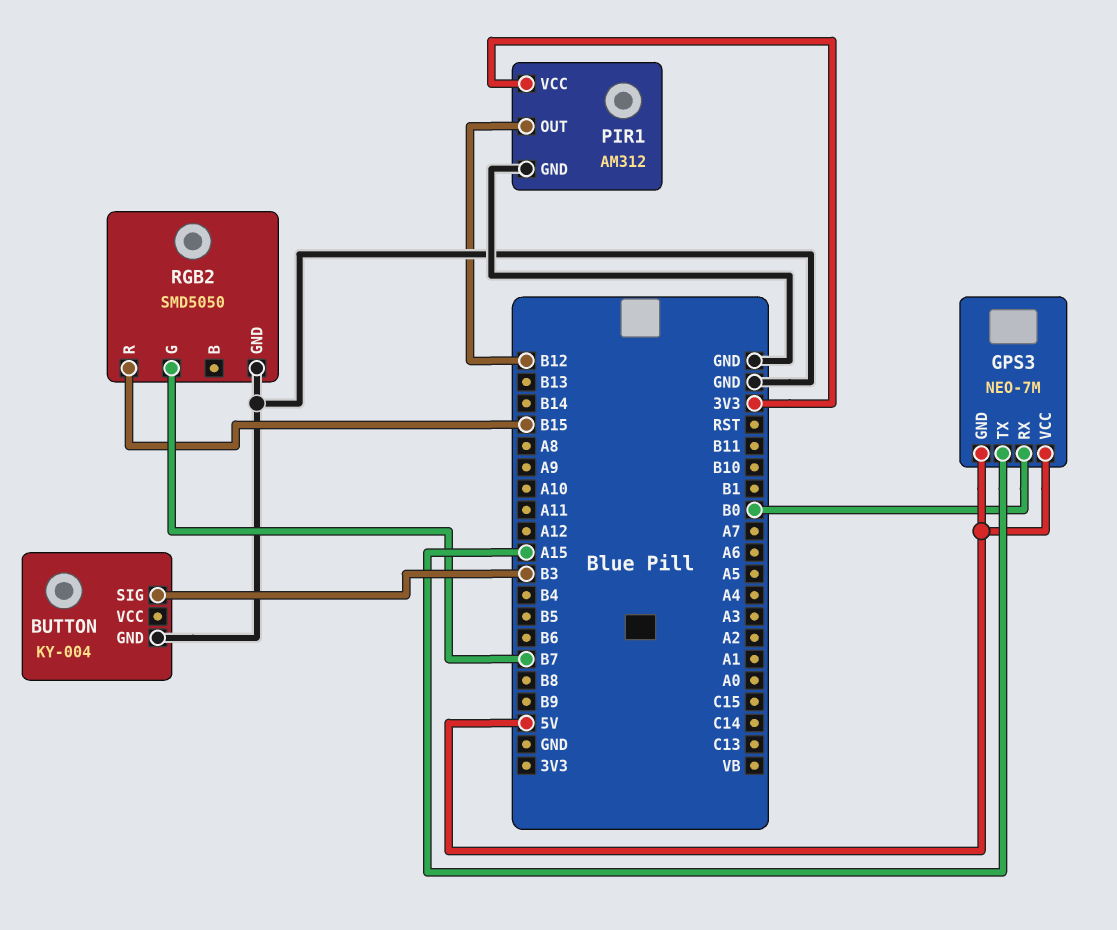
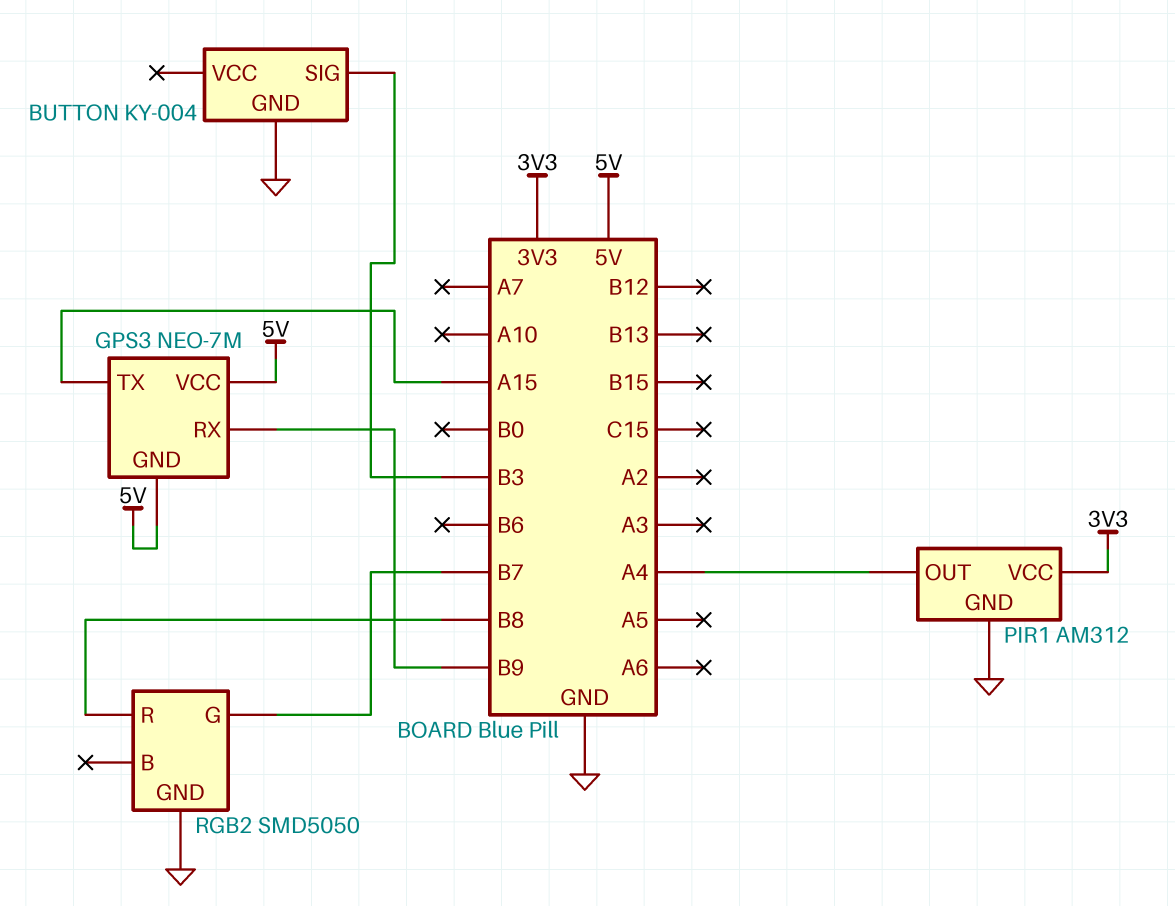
GPS3 pin RX: B0 -> B9
PIR1 pin OUT: B12 -> A4
RGB2 pin R: B15 -> B8

